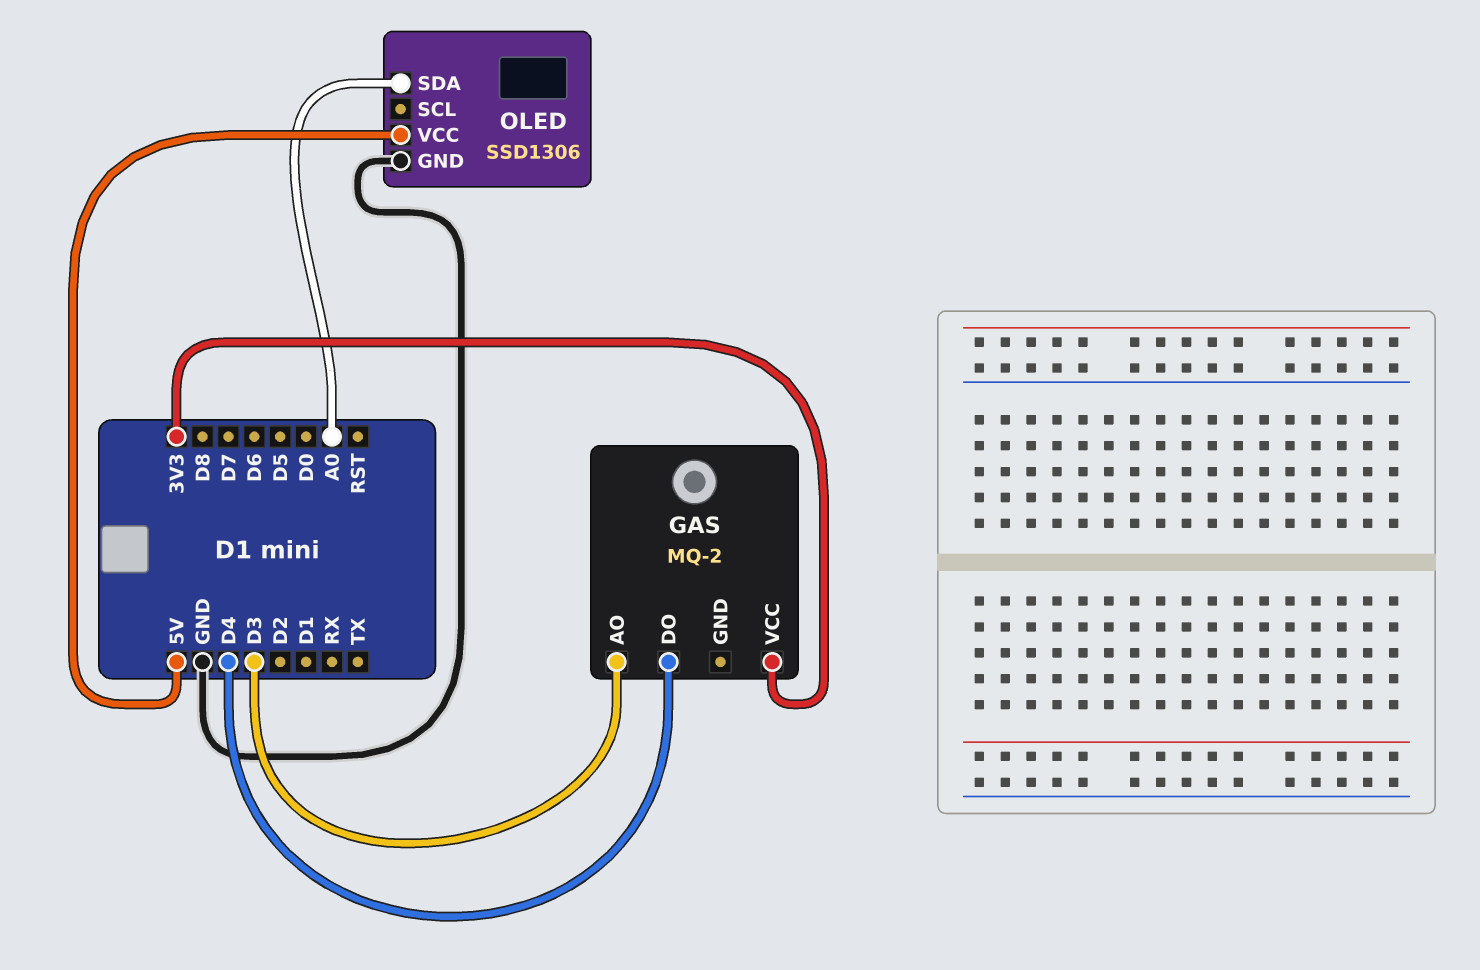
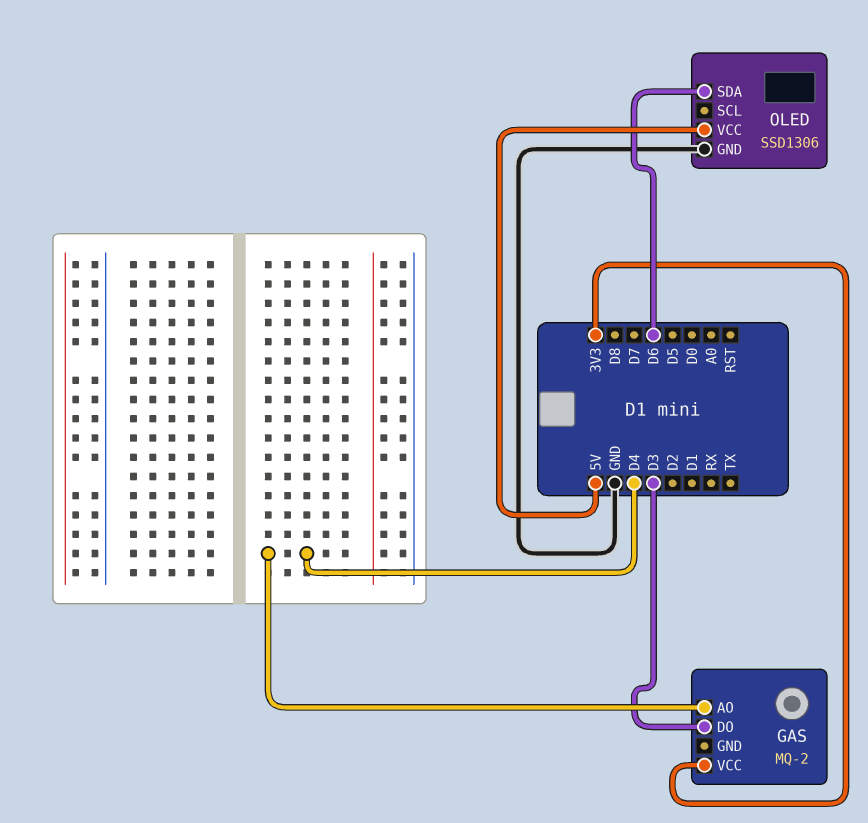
GAS pin AO: D3 -> D4
GAS pin DO: D4 -> D3
OLED pin SDA: A0 -> D6

